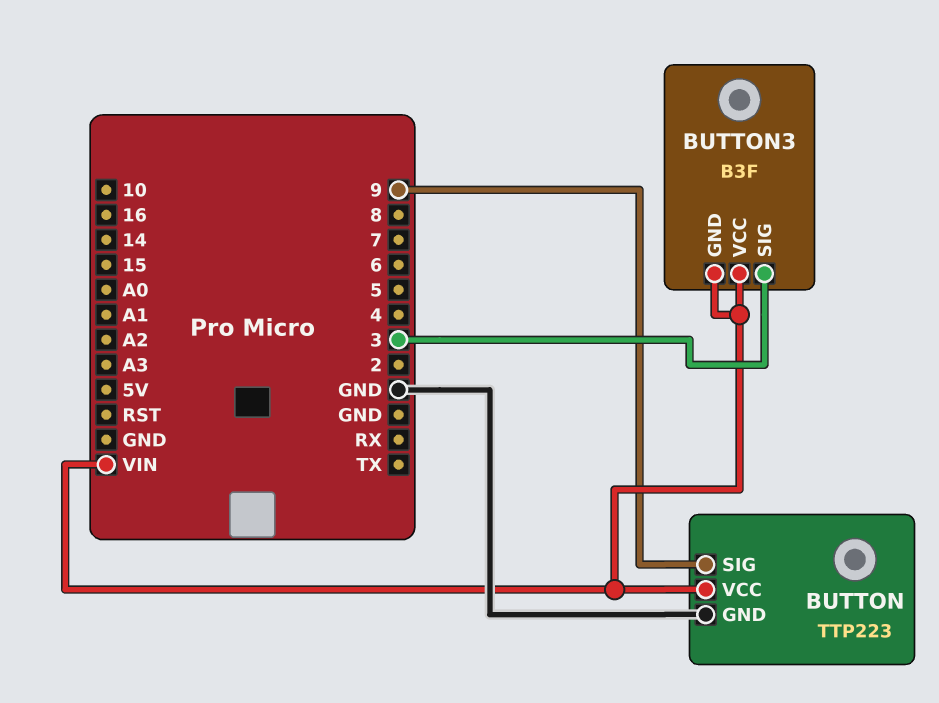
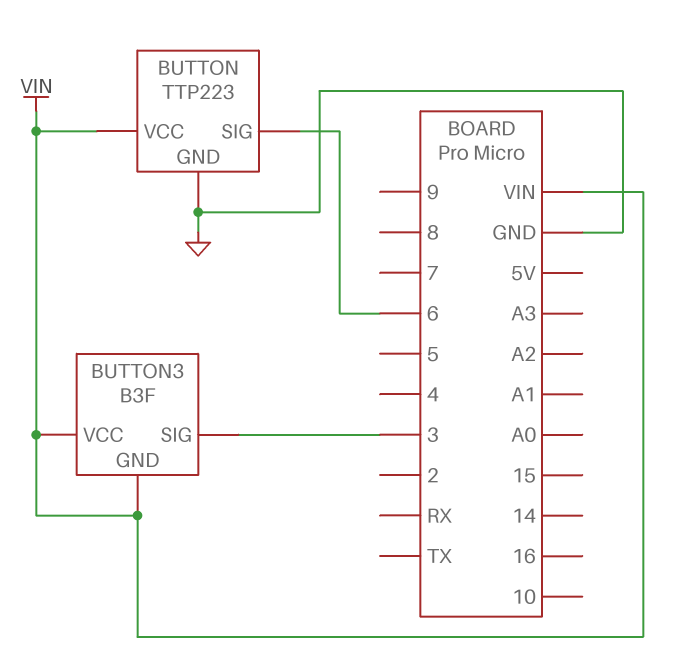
BUTTON pin SIG: 9 -> 6

